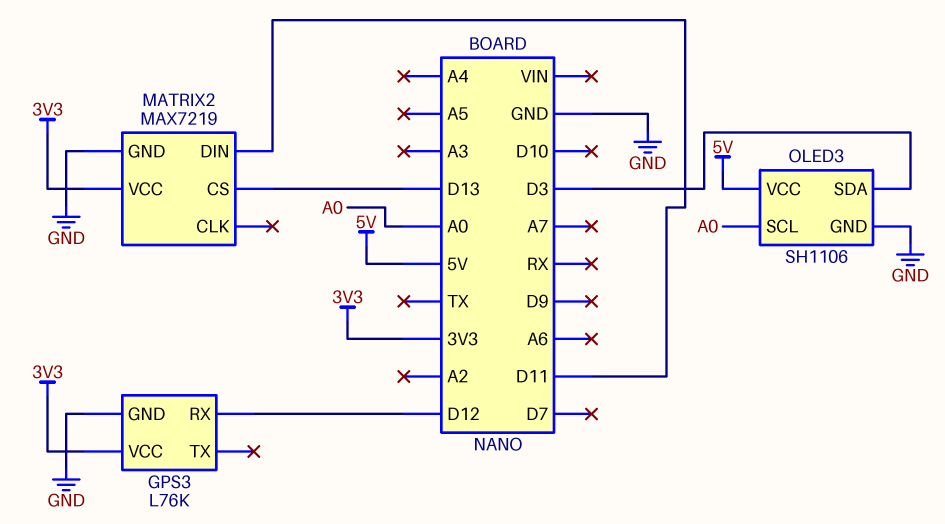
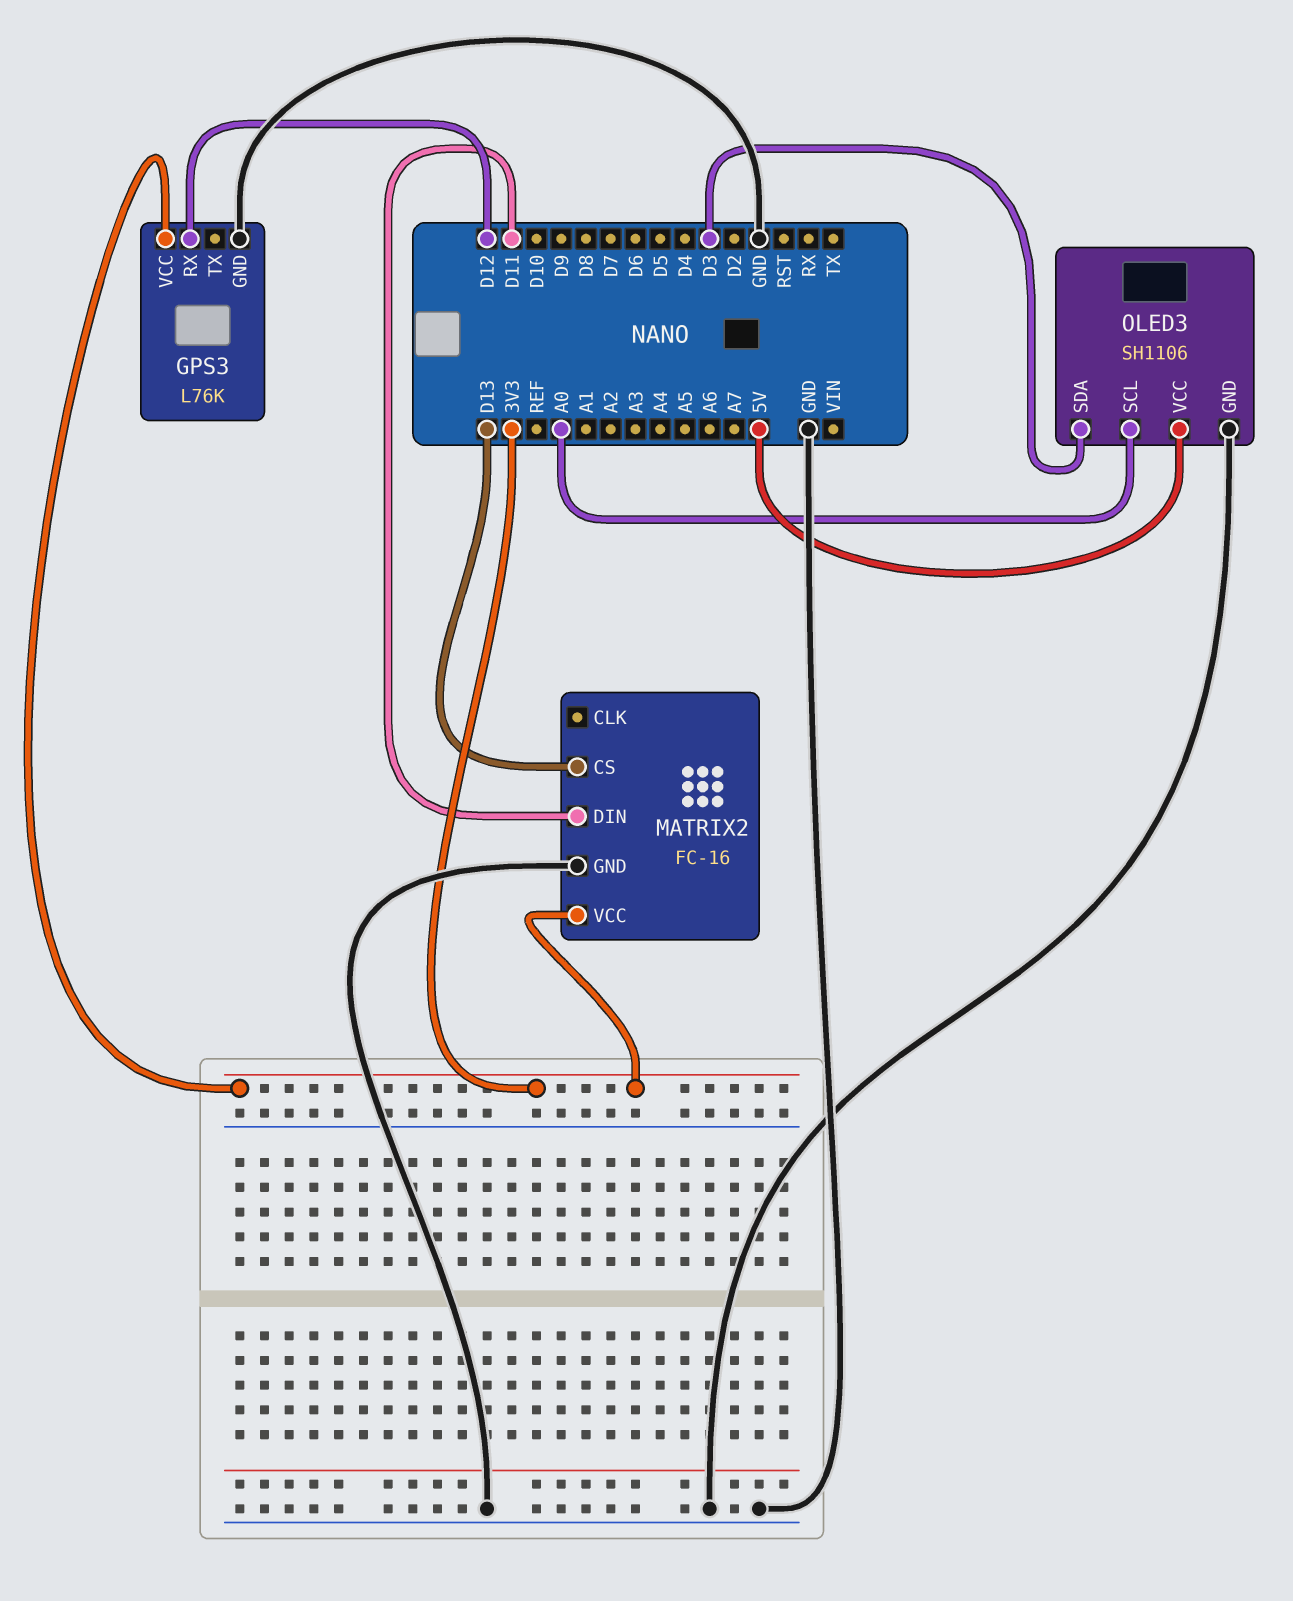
MATRIX2: MAX7219 -> FC-16

